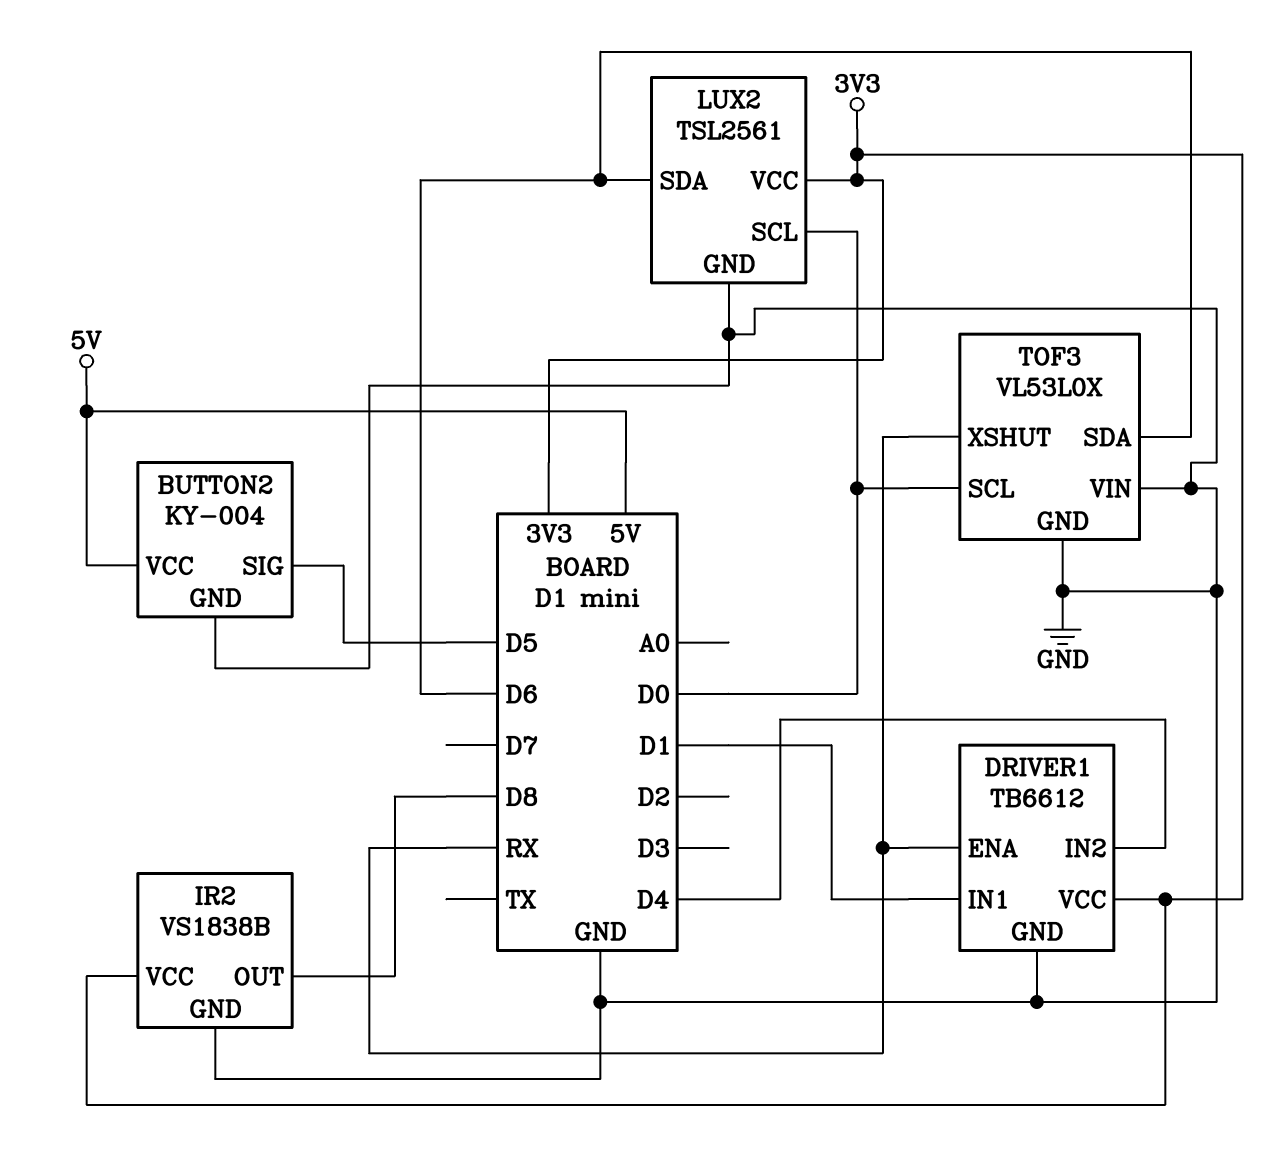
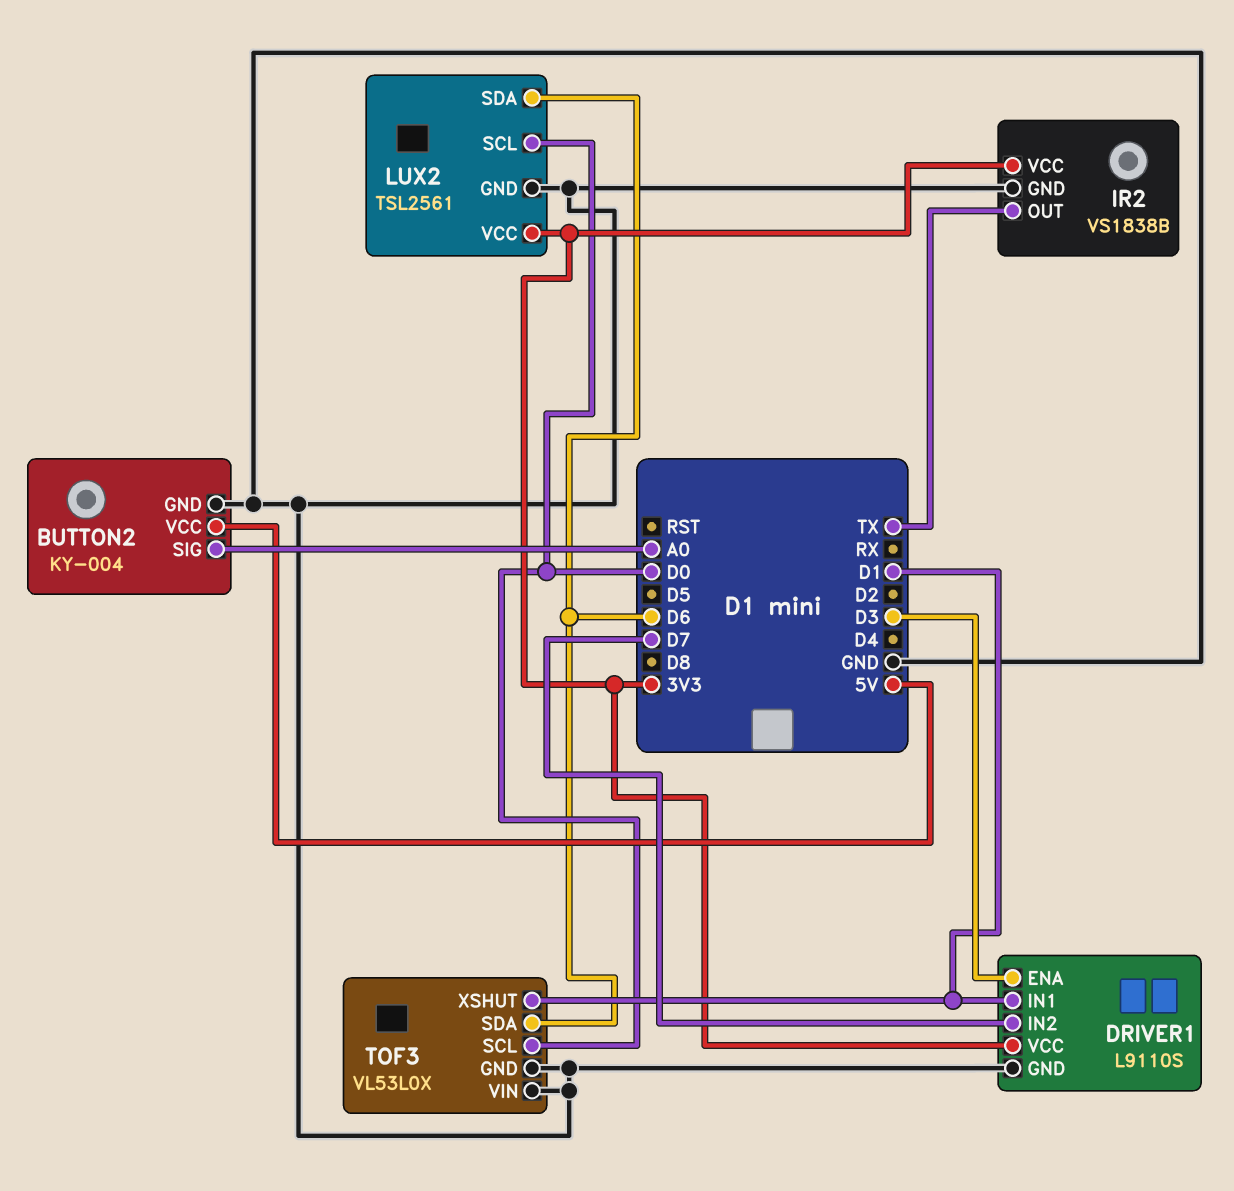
BUTTON2 pin SIG: D5 -> A0
DRIVER1: TB6612 -> L9110S
DRIVER1 pin ENA: RX -> D3
DRIVER1 pin IN2: D4 -> D7
IR2 pin OUT: D8 -> TX
TOF3 pin XSHUT: RX -> D1

